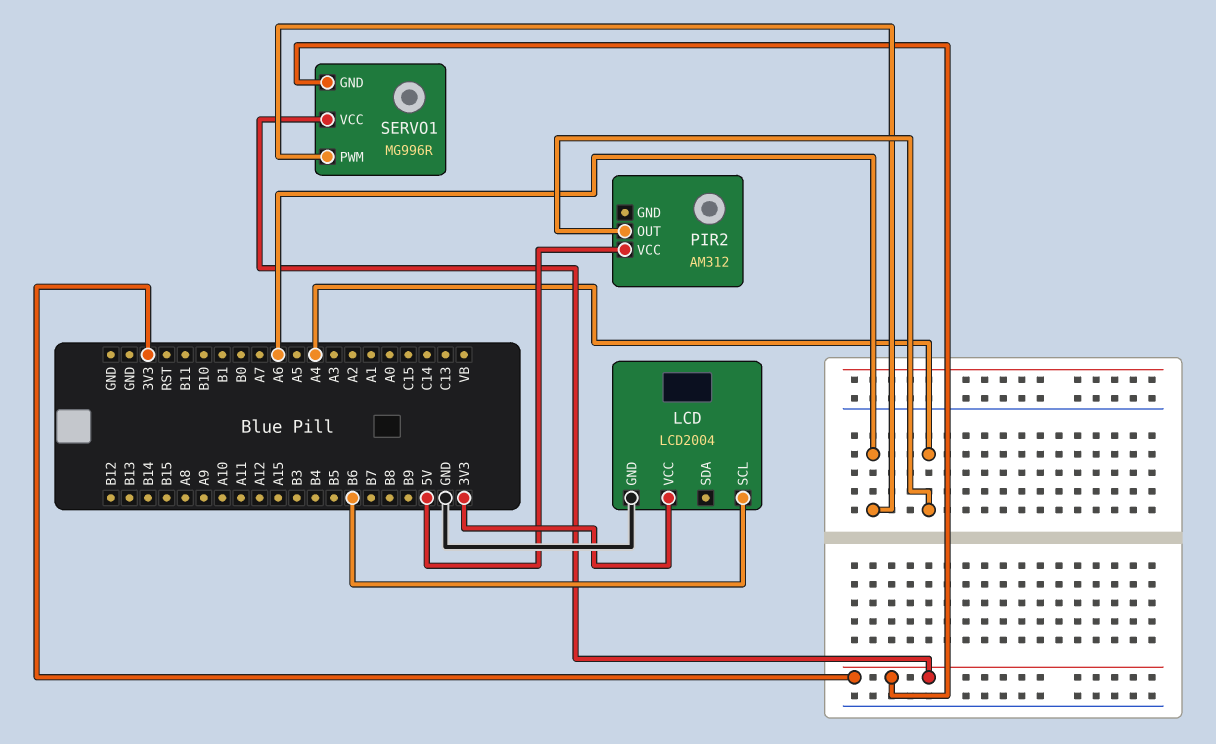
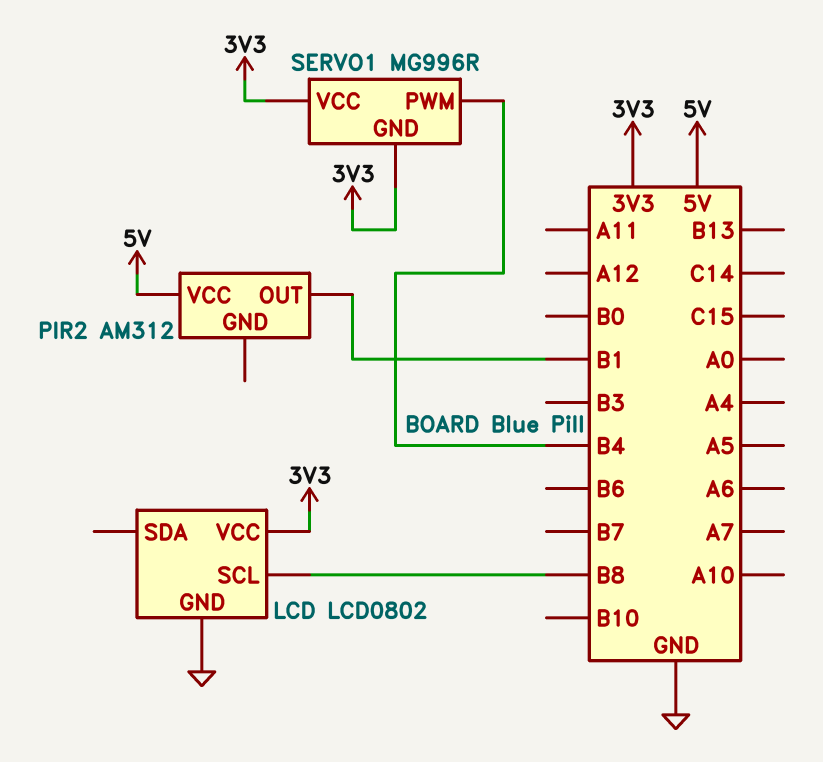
LCD: LCD2004 -> LCD0802
LCD pin SCL: B6 -> B8
PIR2 pin OUT: A4 -> B1
SERVO1 pin PWM: A6 -> B4

